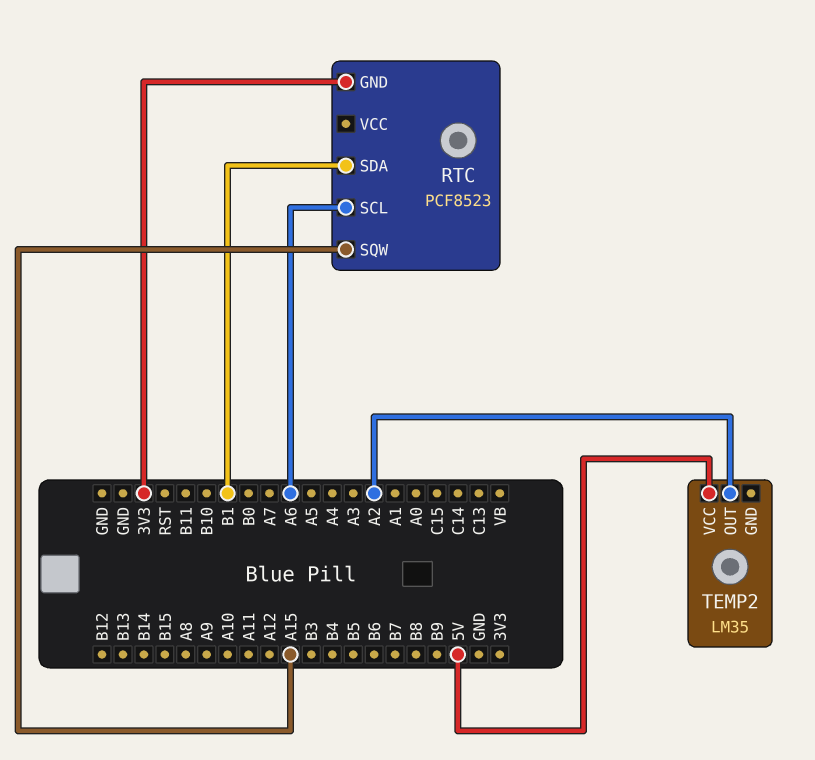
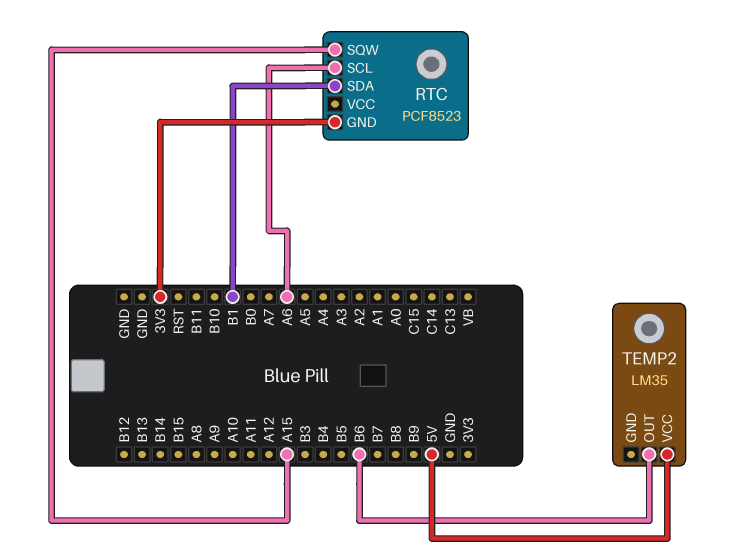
TEMP2 pin OUT: A2 -> B6

